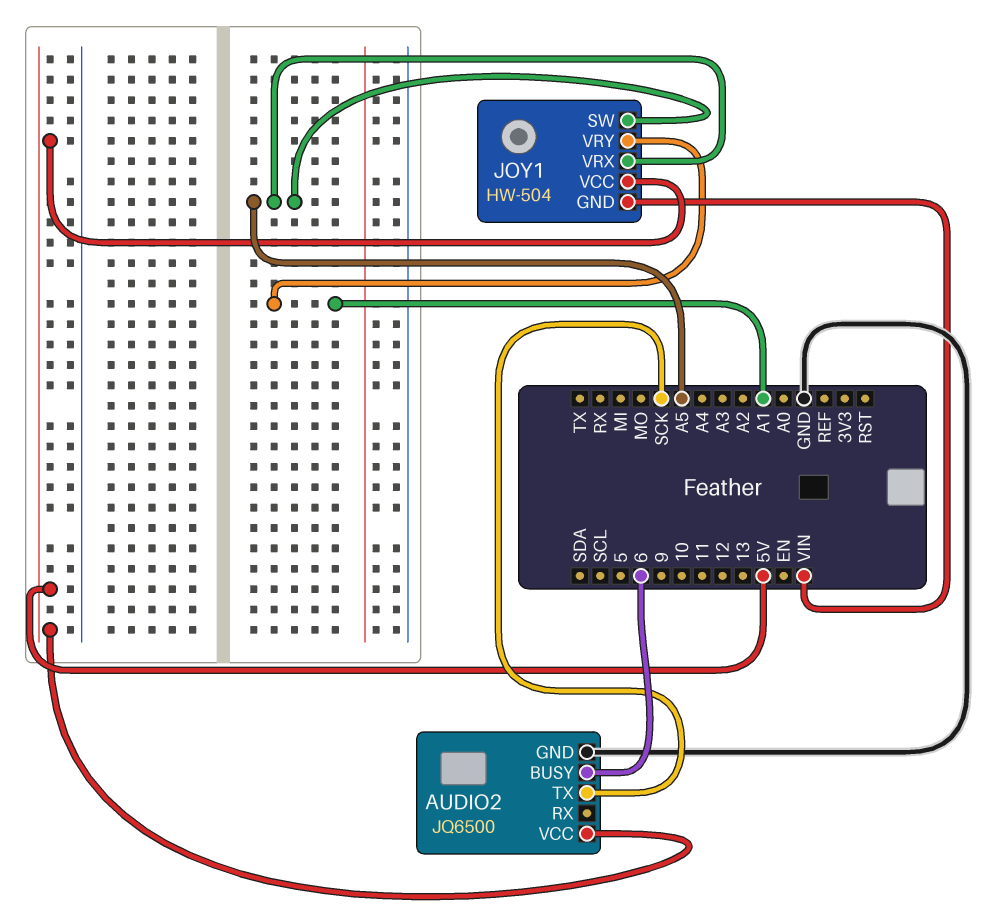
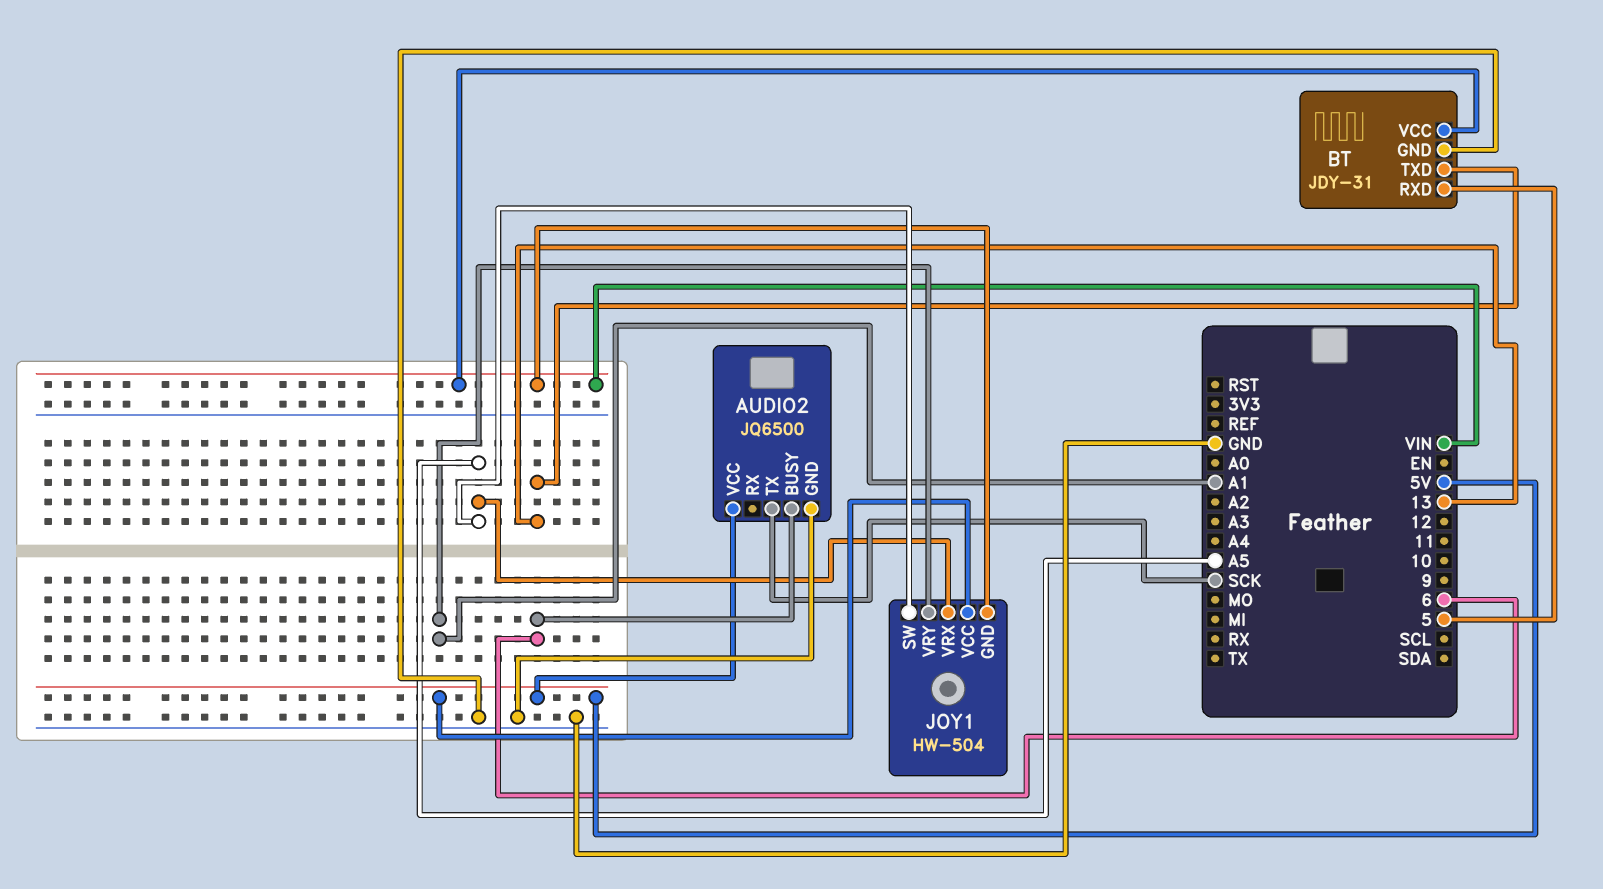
BT: none -> JDY-31
BT pin GND: none -> GND
BT pin RXD: none -> 5
BT pin TXD: none -> 13
BT pin VCC: none -> VIN

